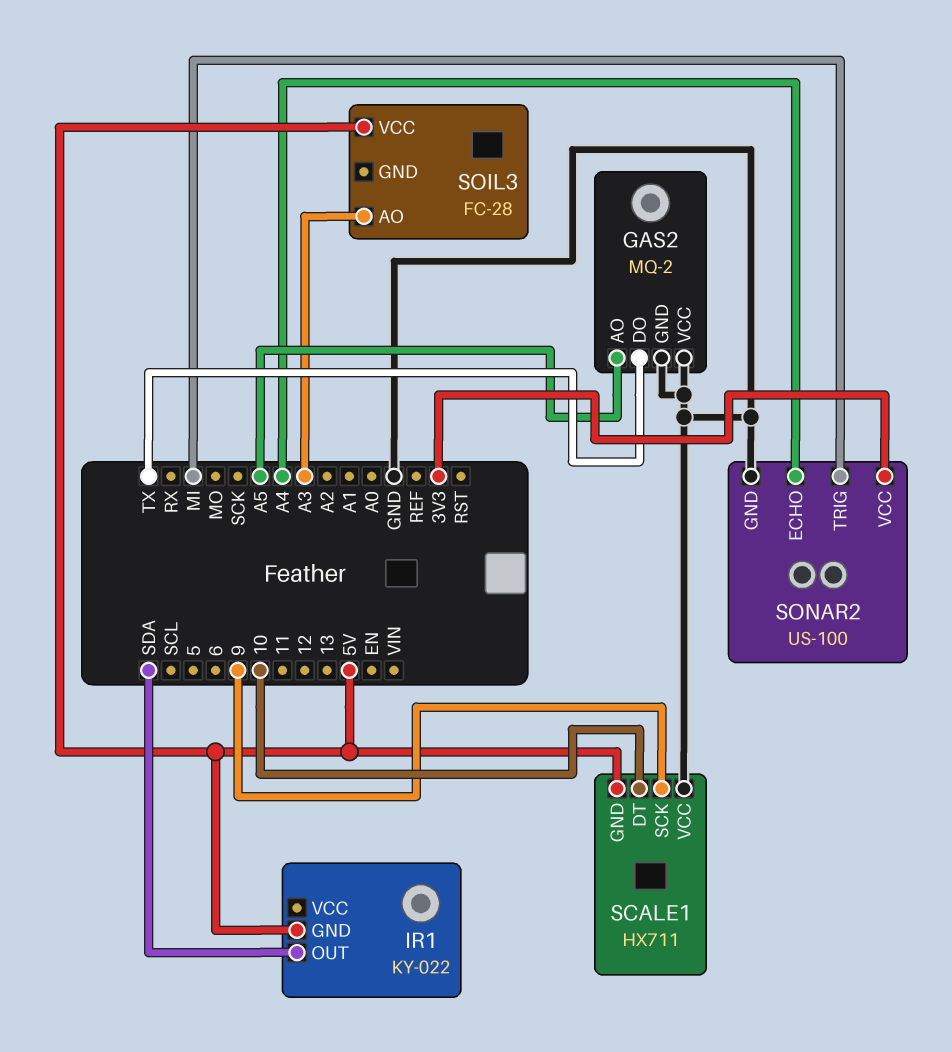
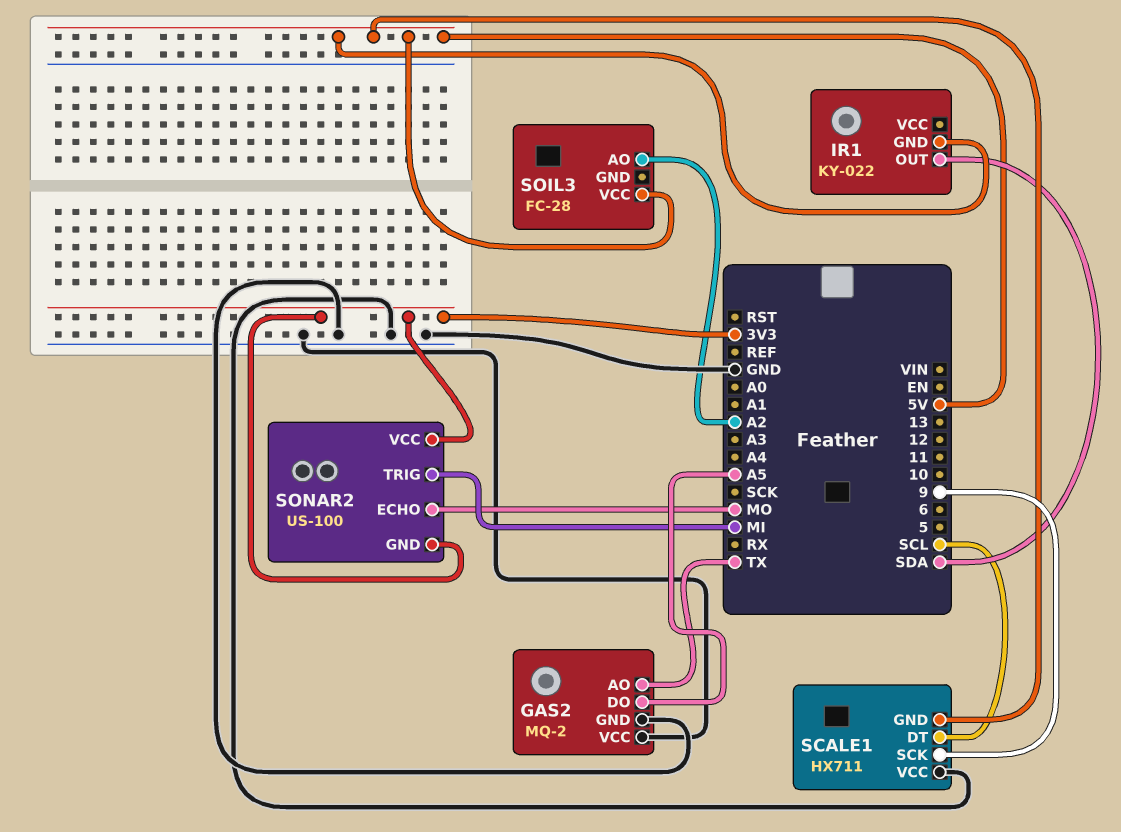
GAS2 pin AO: A5 -> TX
GAS2 pin DO: TX -> A5
SCALE1 pin DT: 10 -> SCL
SOIL3 pin AO: A3 -> A2
SONAR2 pin ECHO: A4 -> MO
SONAR2 pin GND: GND -> 3V3

